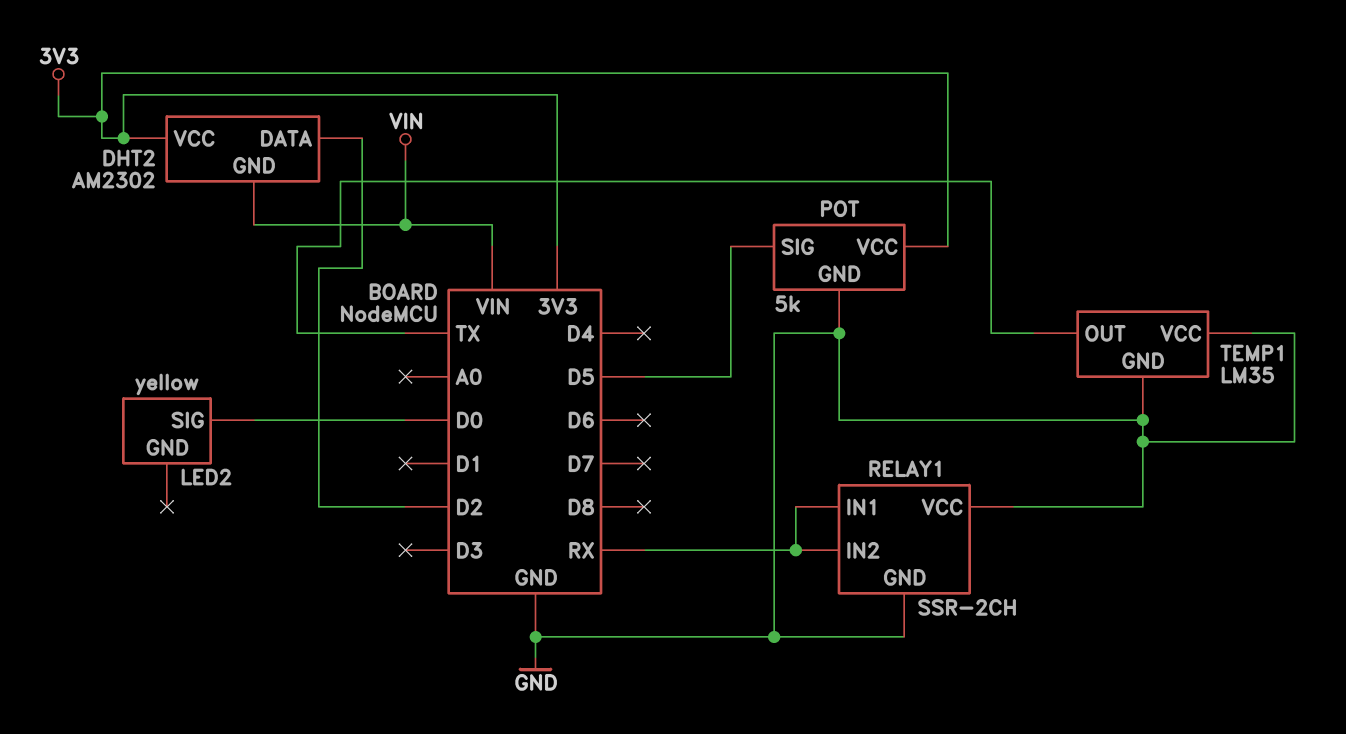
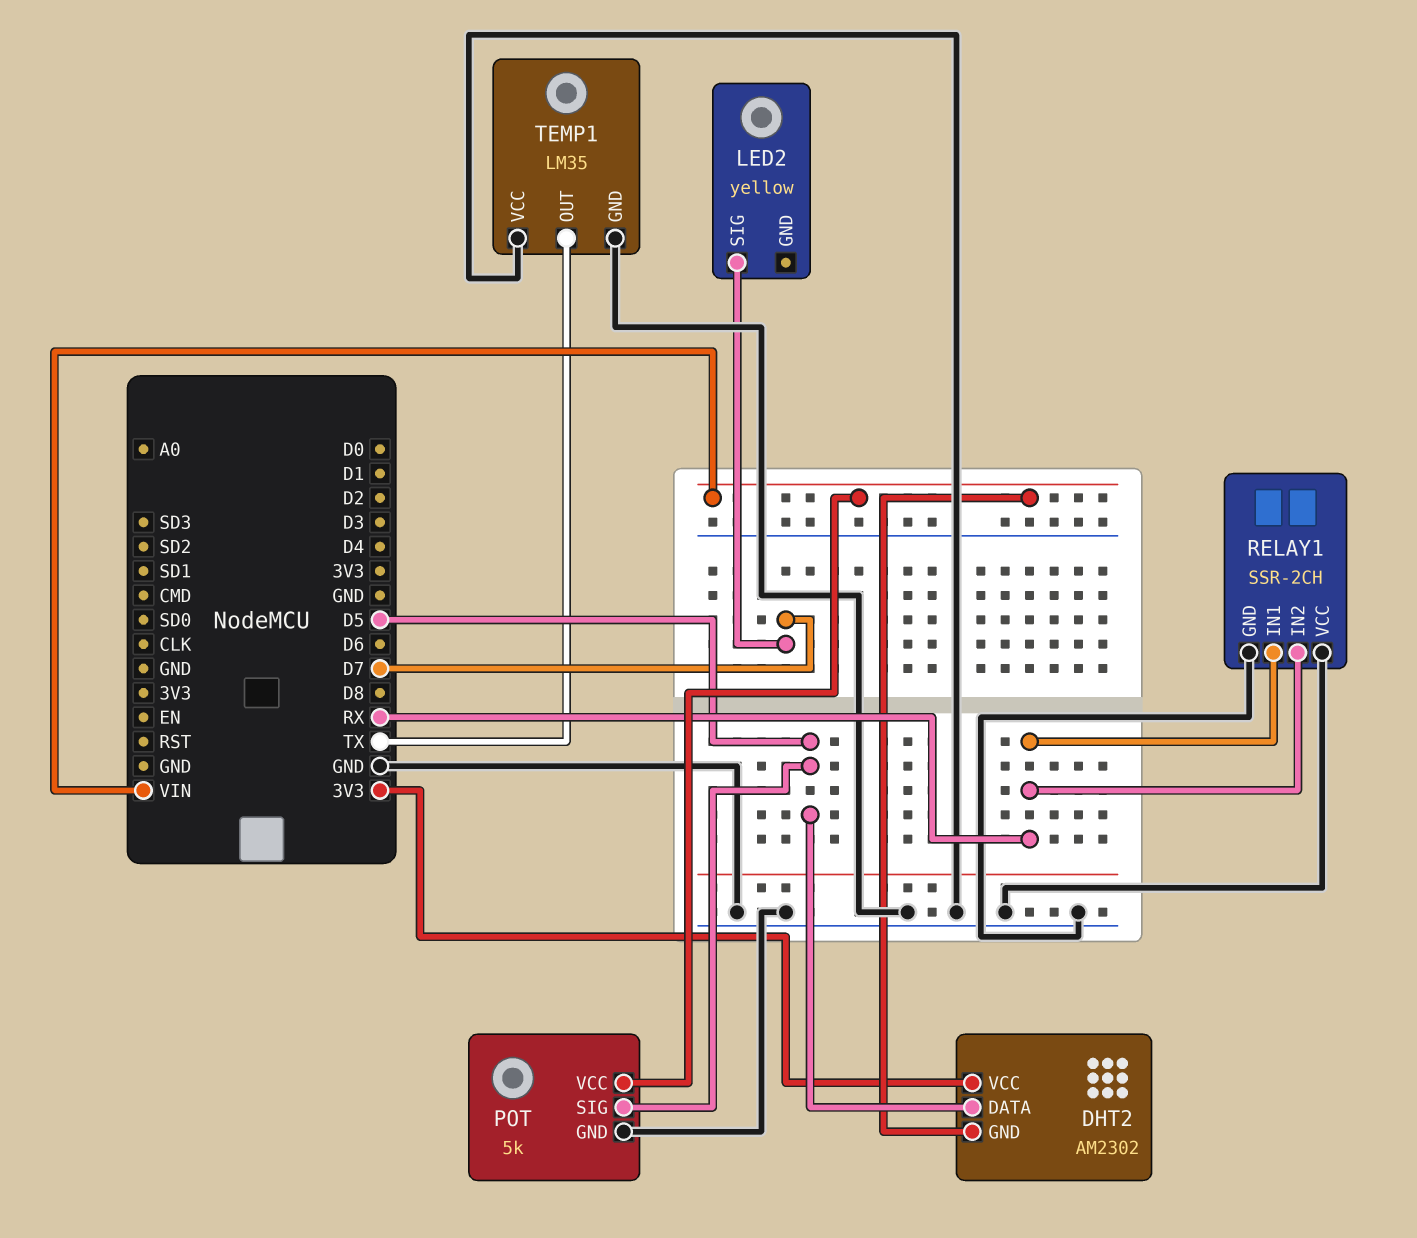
DHT2 pin DATA: D2 -> D5
LED2 pin SIG: D0 -> D7
POT pin VCC: 3V3 -> VIN

